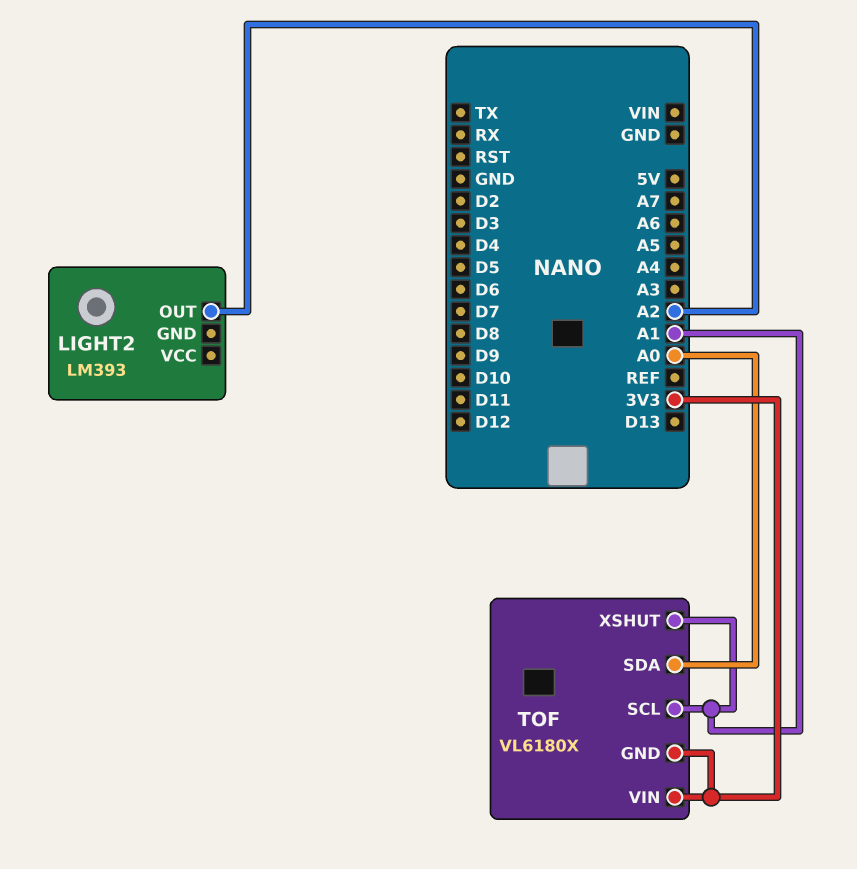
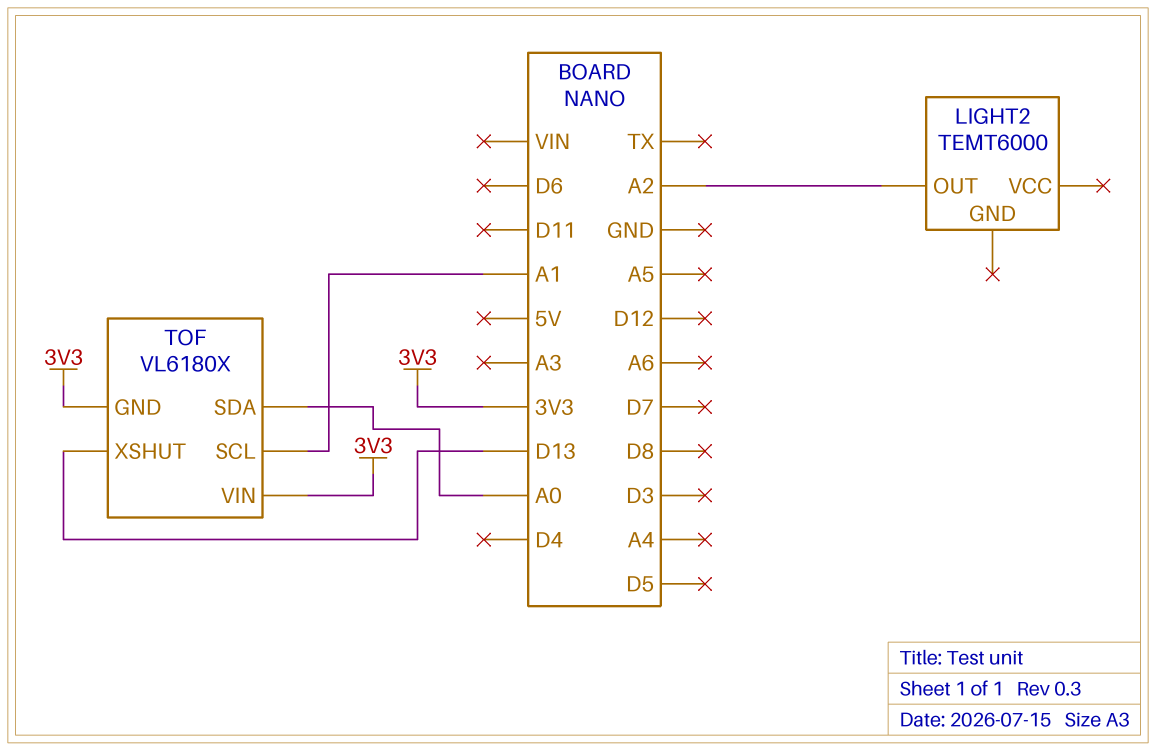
LIGHT2: LM393 -> TEMT6000
TOF pin XSHUT: A1 -> D13

